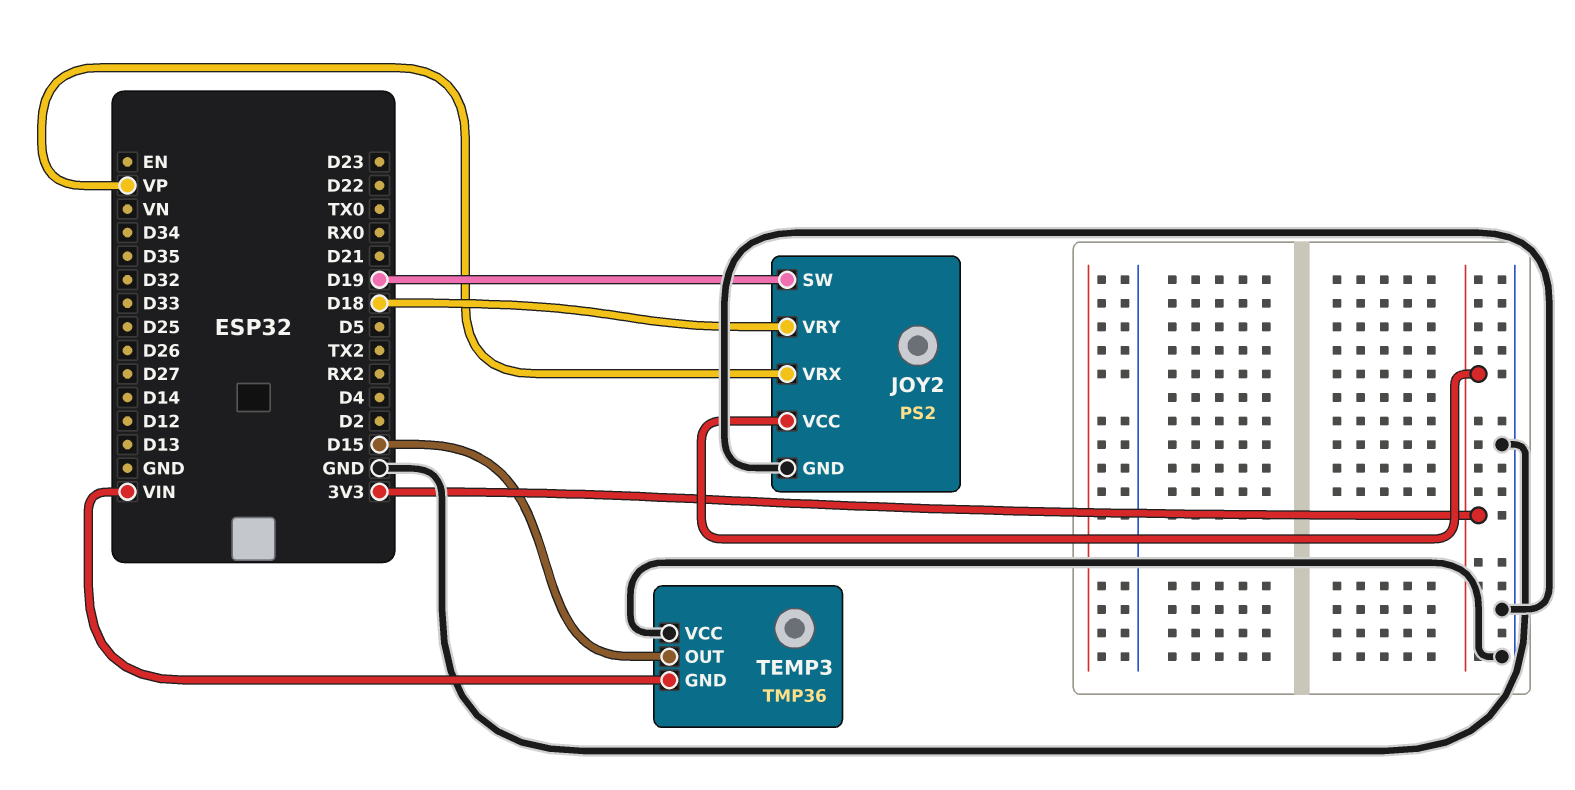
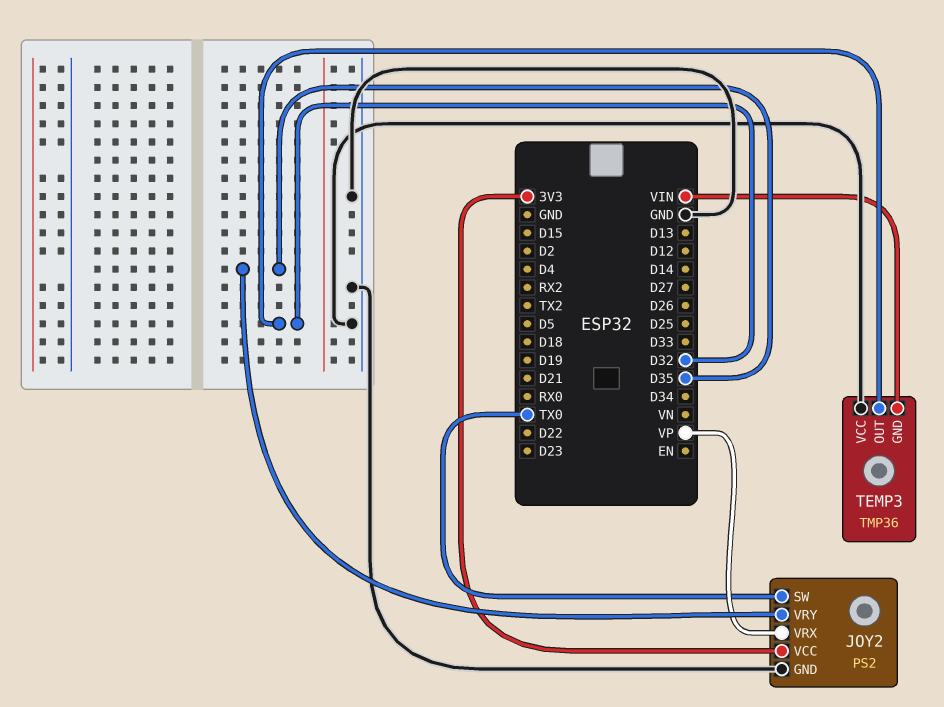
JOY2 pin SW: D19 -> TX0
JOY2 pin VRY: D18 -> D35
TEMP3 pin OUT: D15 -> D32

